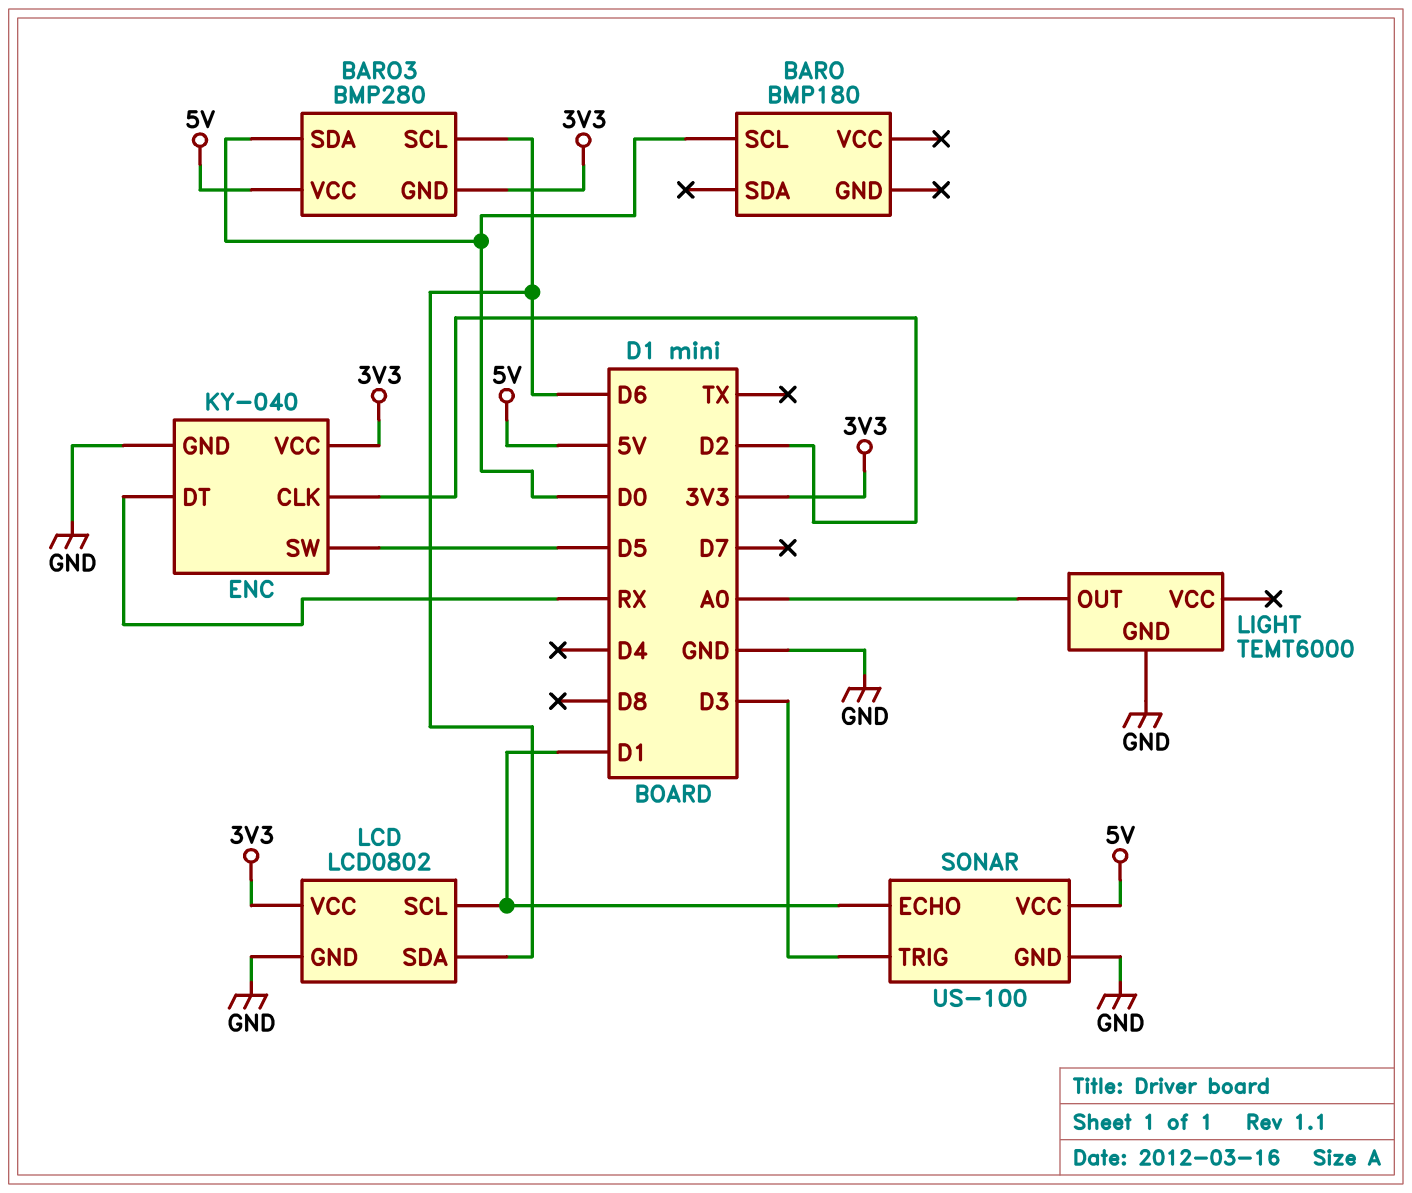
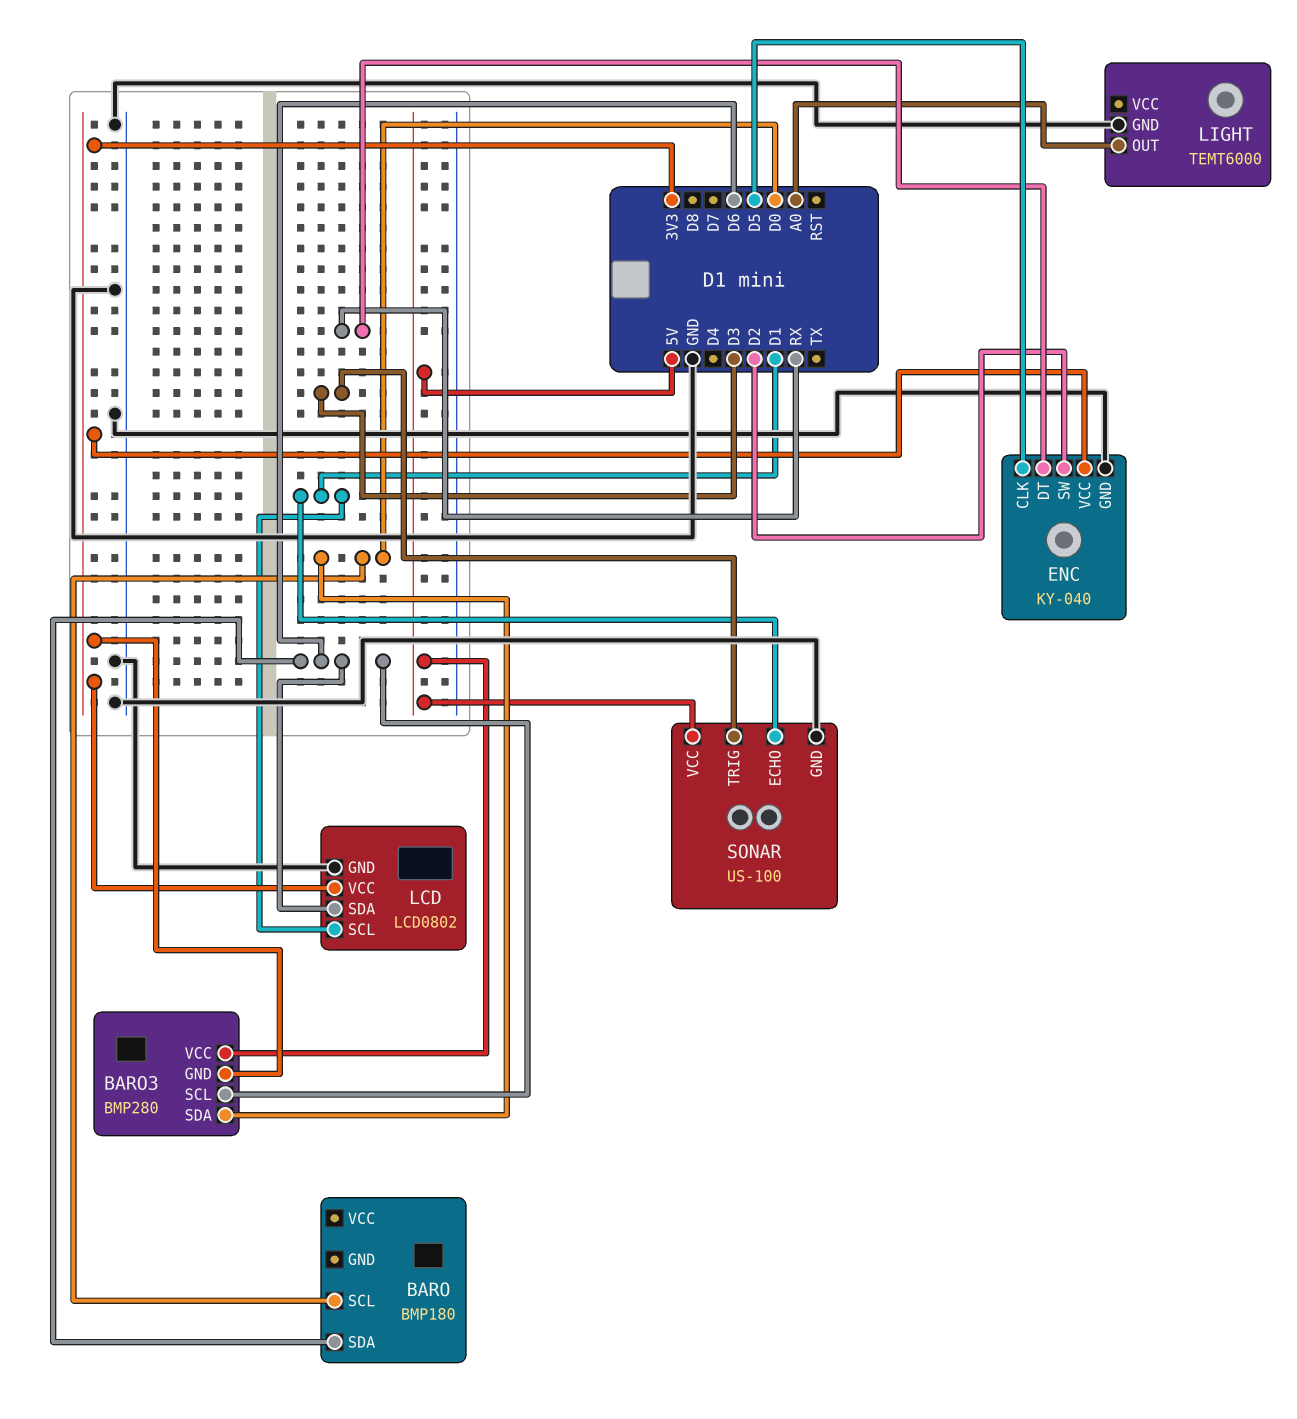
BARO pin SDA: none -> D6
ENC pin CLK: D2 -> D5
ENC pin SW: D5 -> D2

